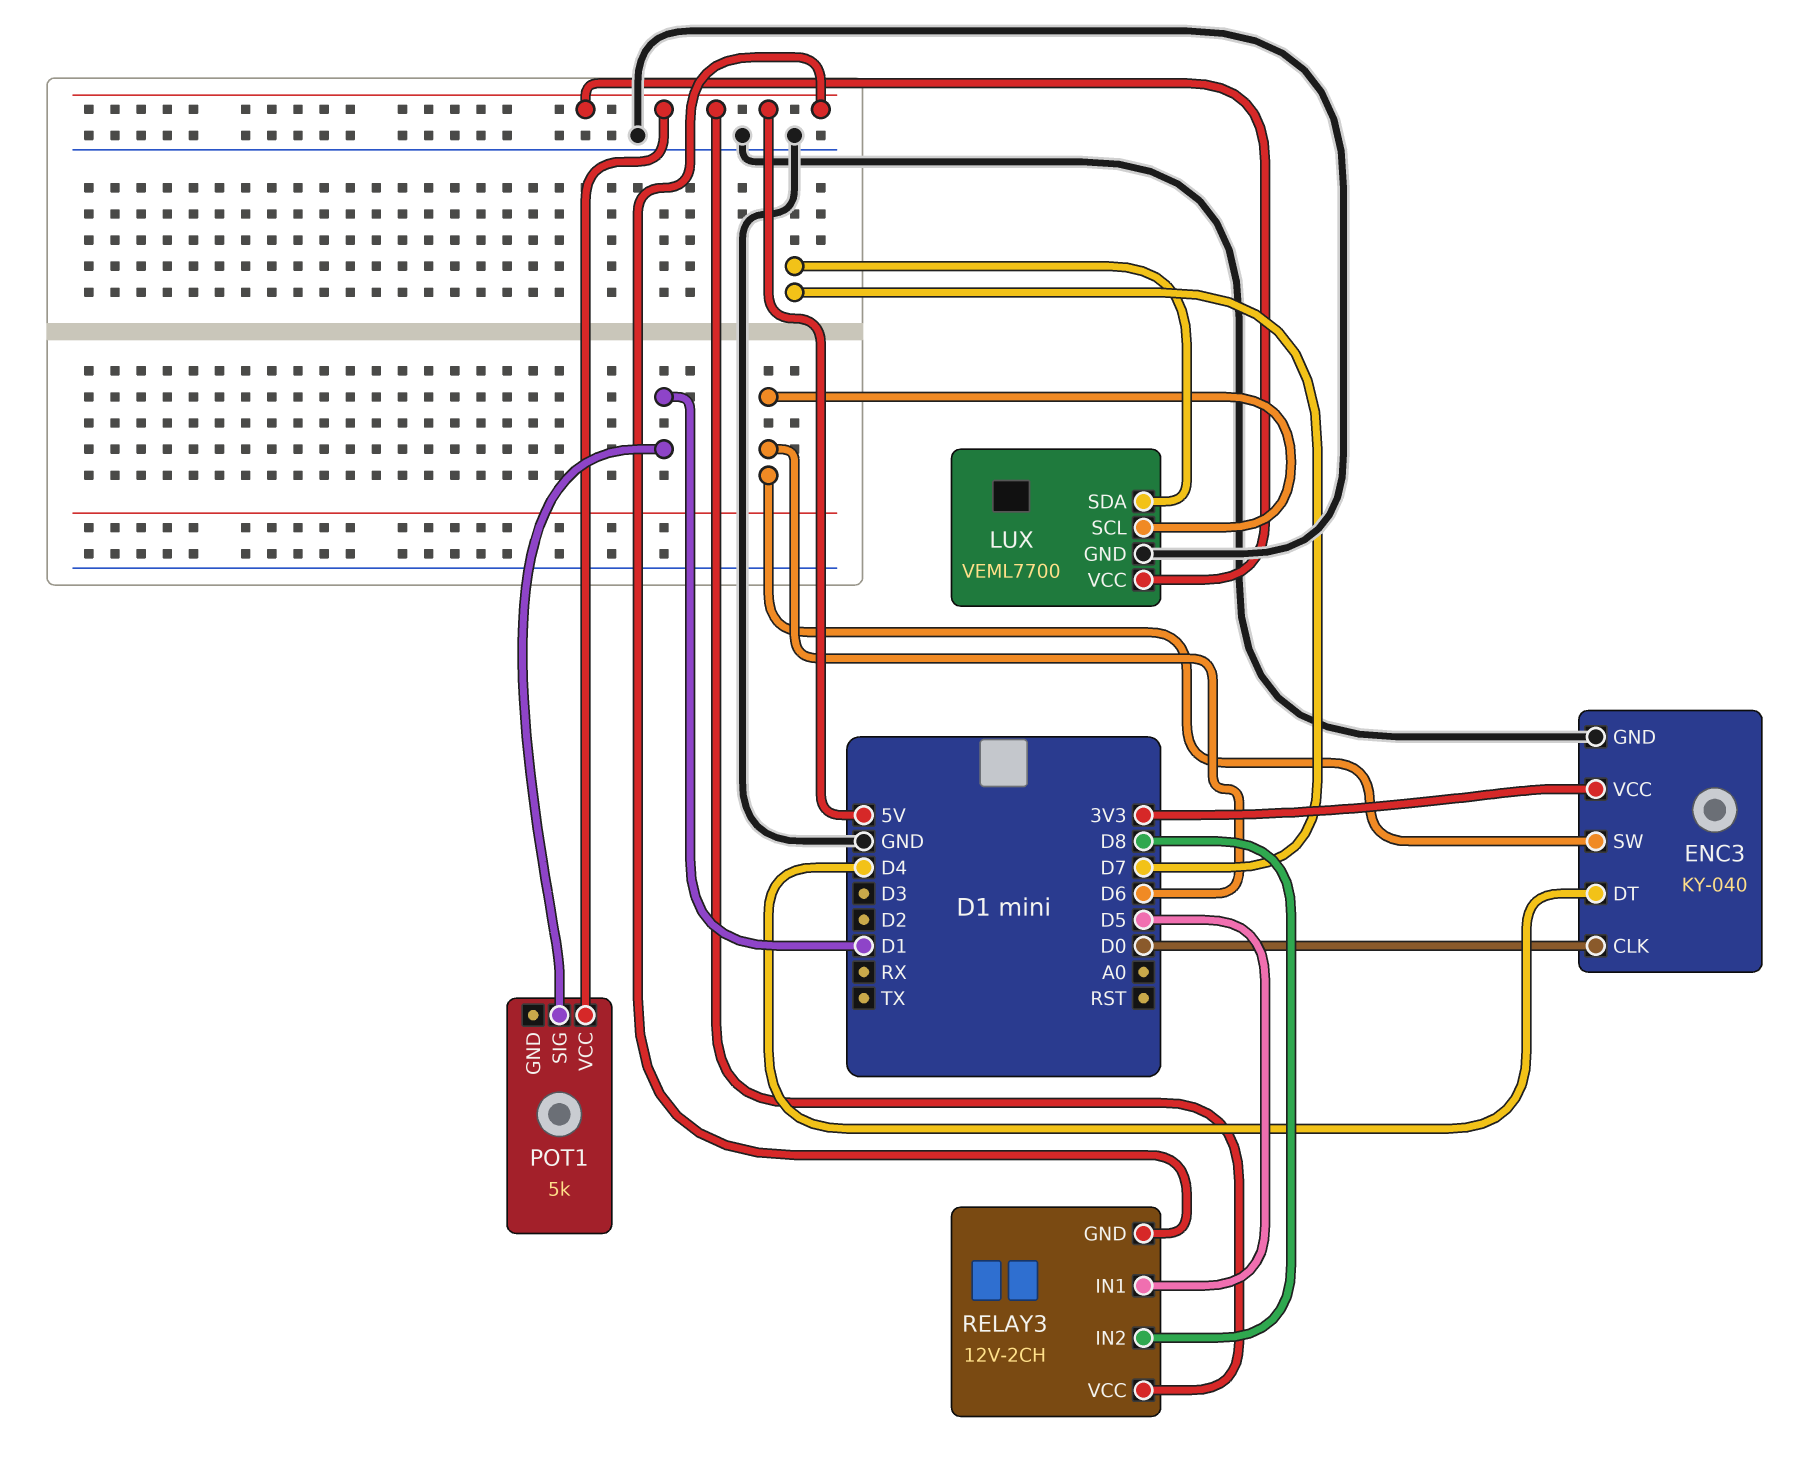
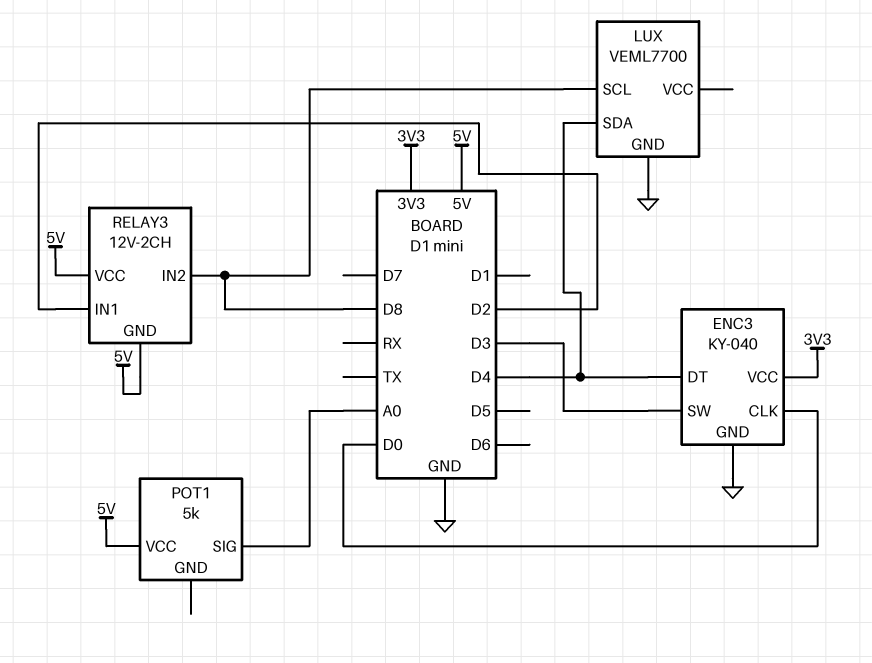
ENC3 pin SW: D6 -> D3
LUX pin SCL: D6 -> D8
LUX pin SDA: D7 -> D4
LUX pin VCC: 5V -> none
POT1 pin SIG: D1 -> A0
RELAY3 pin IN1: D5 -> D2

